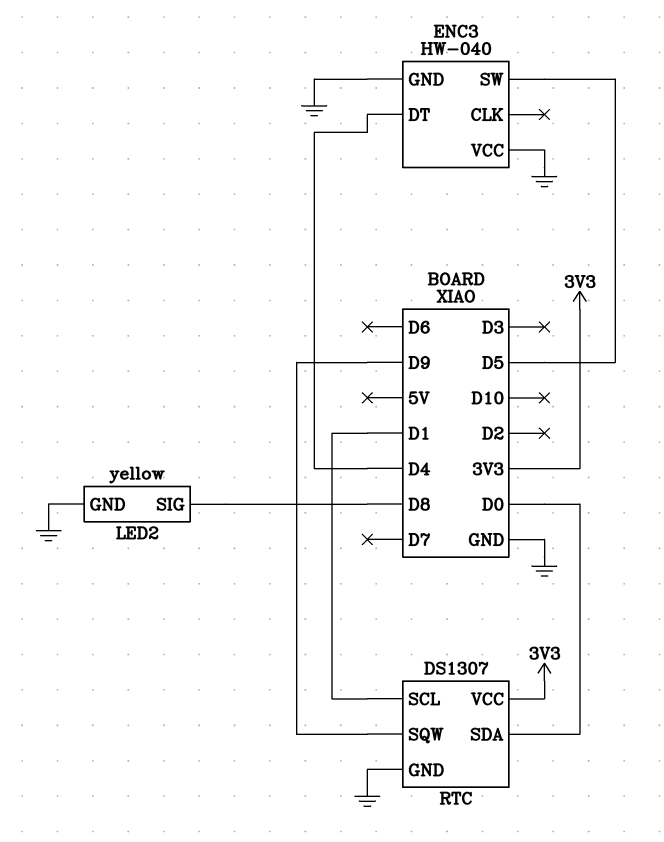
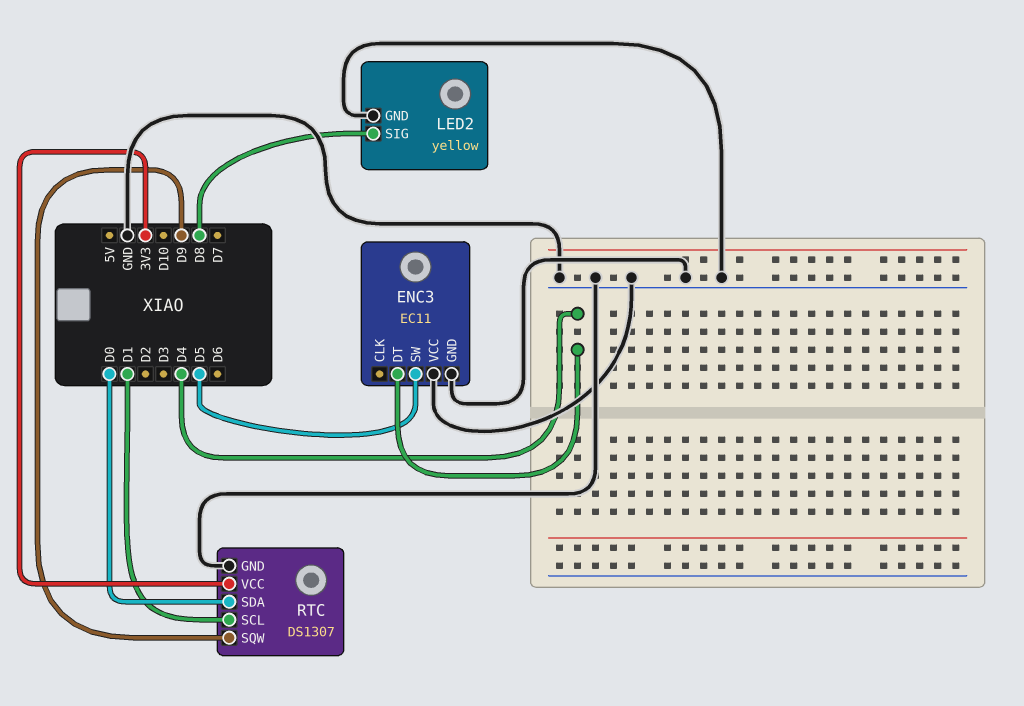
ENC3: HW-040 -> EC11

